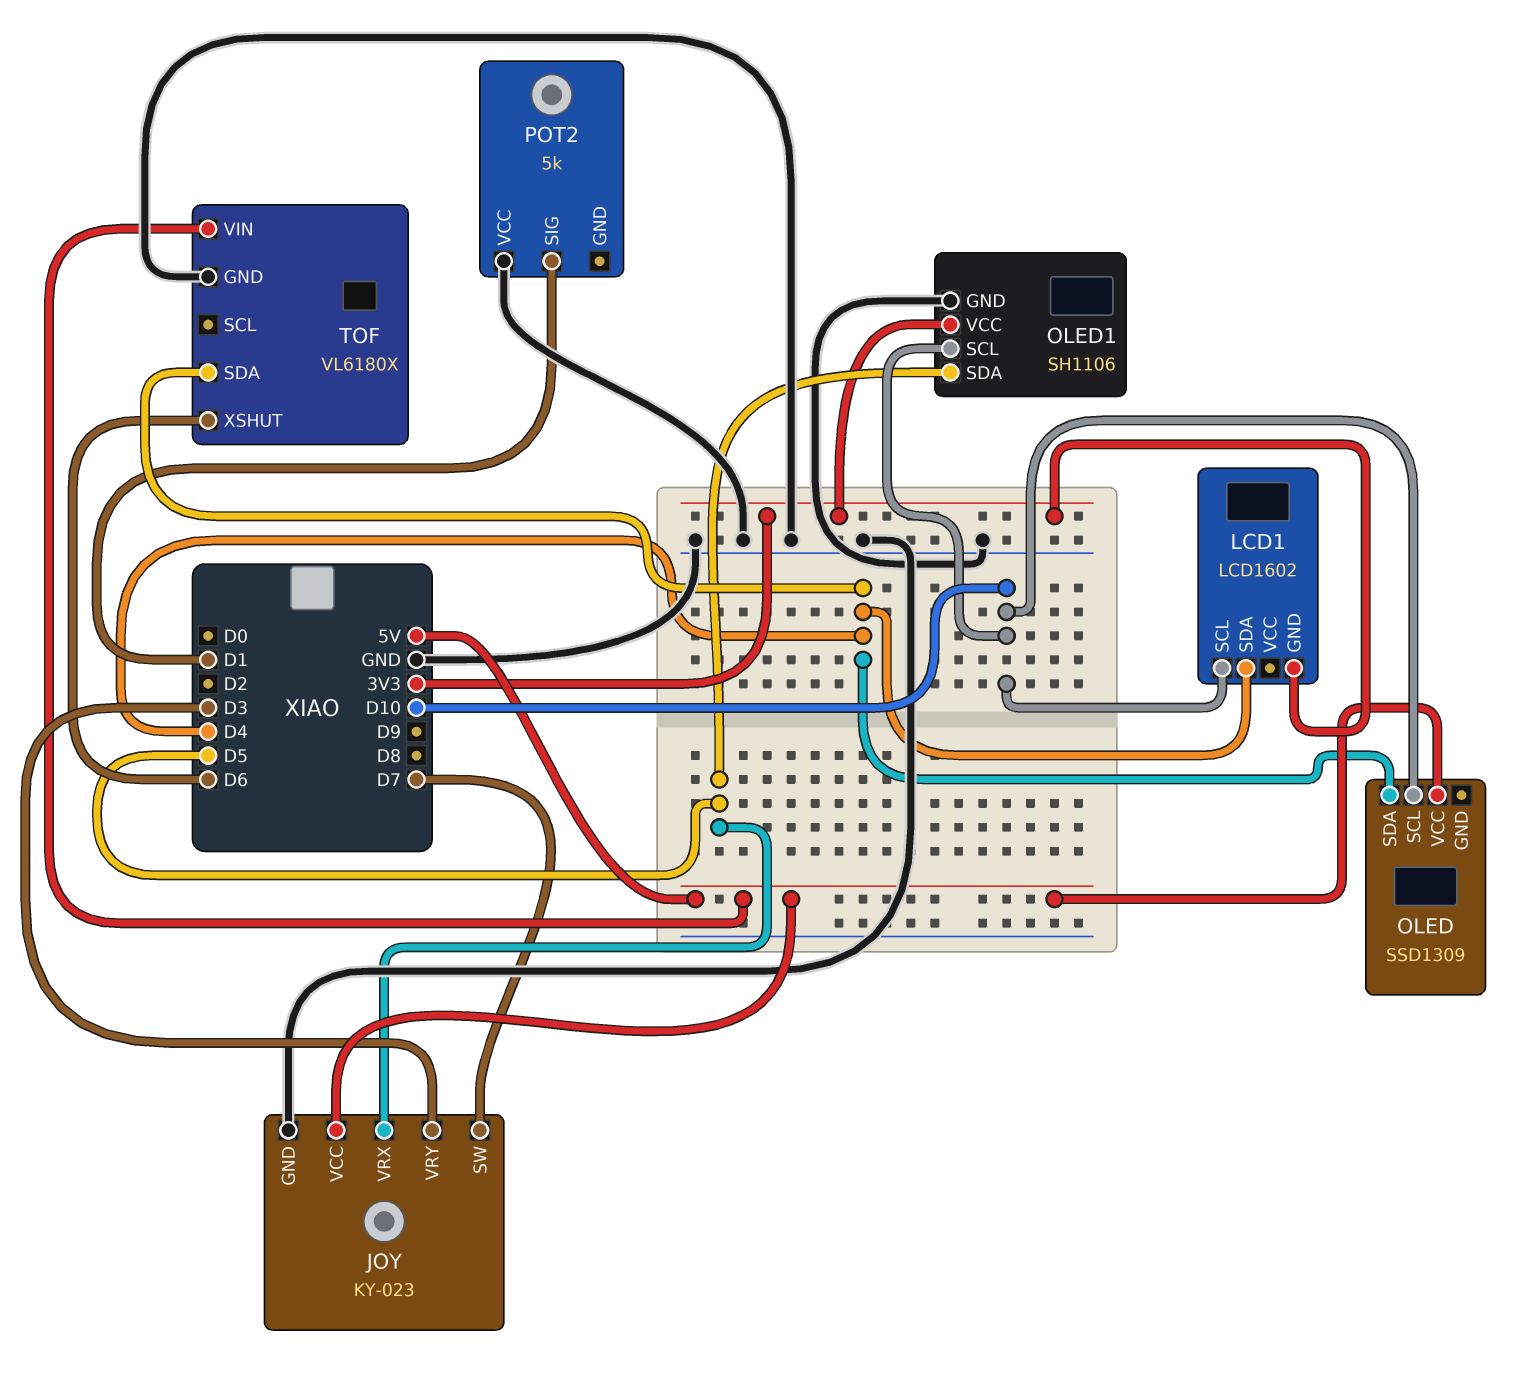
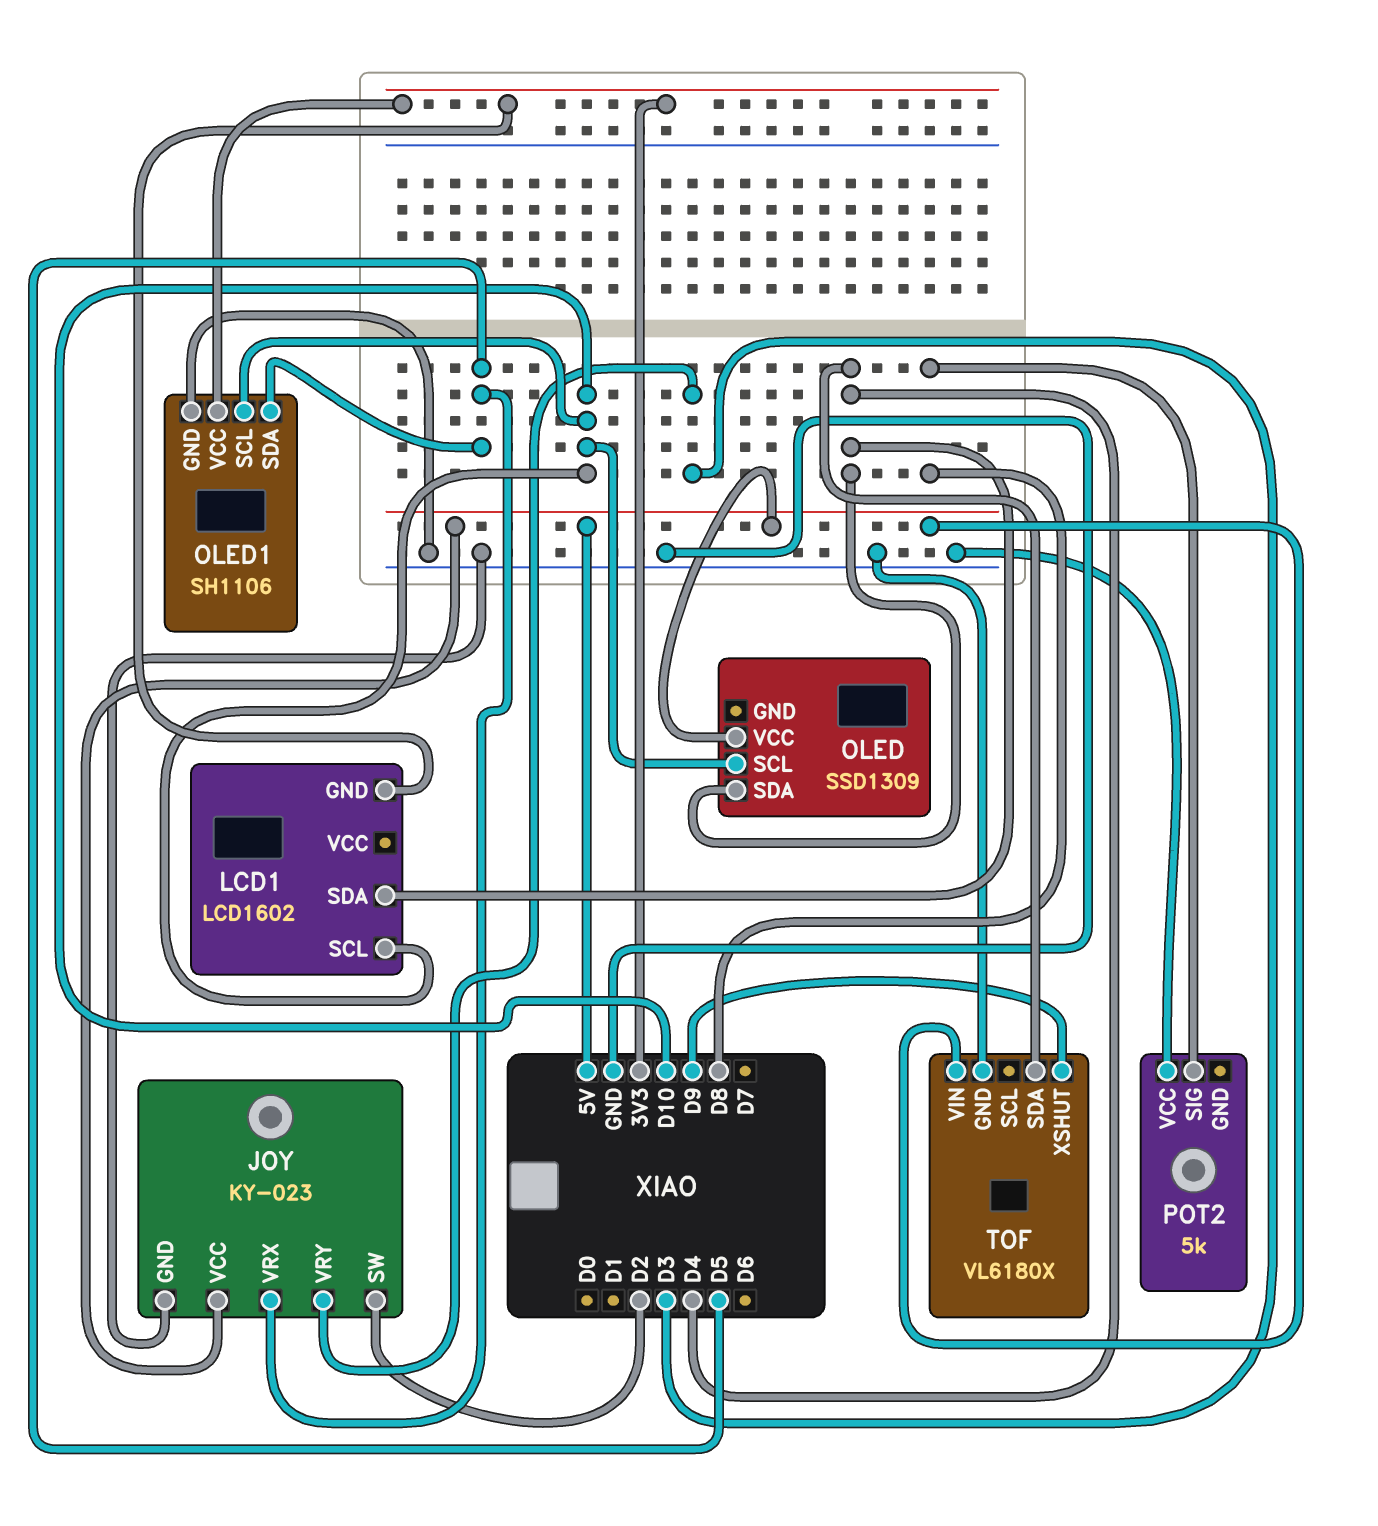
JOY pin SW: D7 -> D2
POT2 pin SIG: D1 -> D8
TOF pin XSHUT: D6 -> D9

